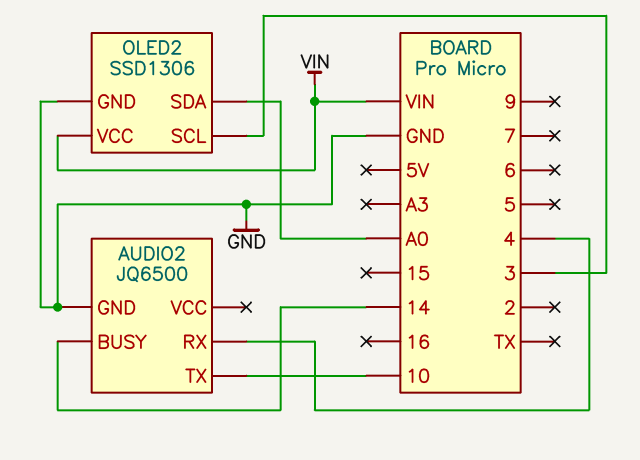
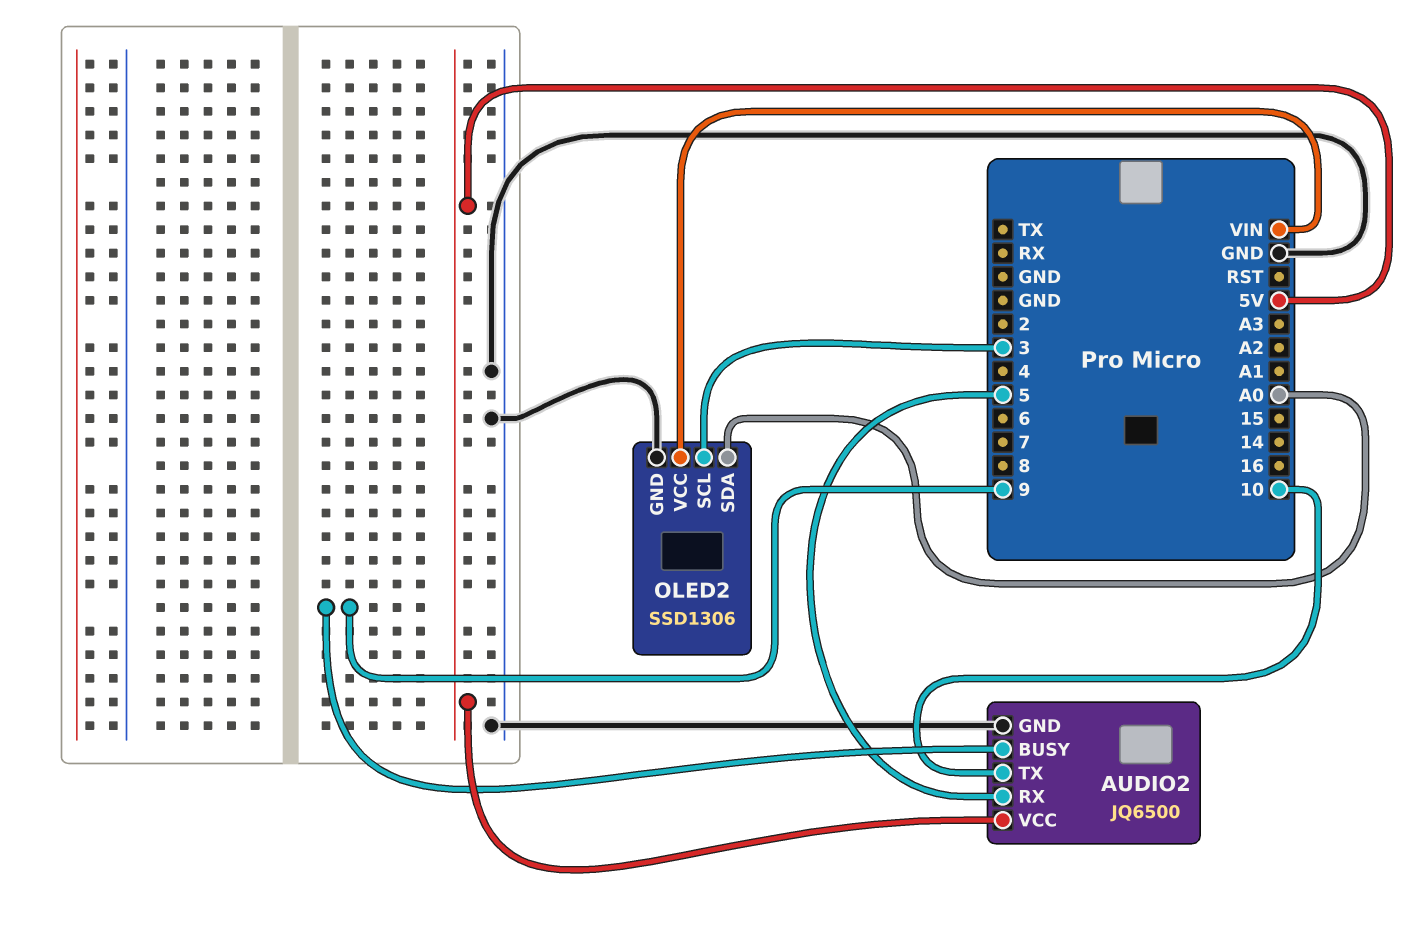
AUDIO2 pin BUSY: 14 -> 9
AUDIO2 pin RX: 4 -> 5
AUDIO2 pin VCC: none -> 5V

